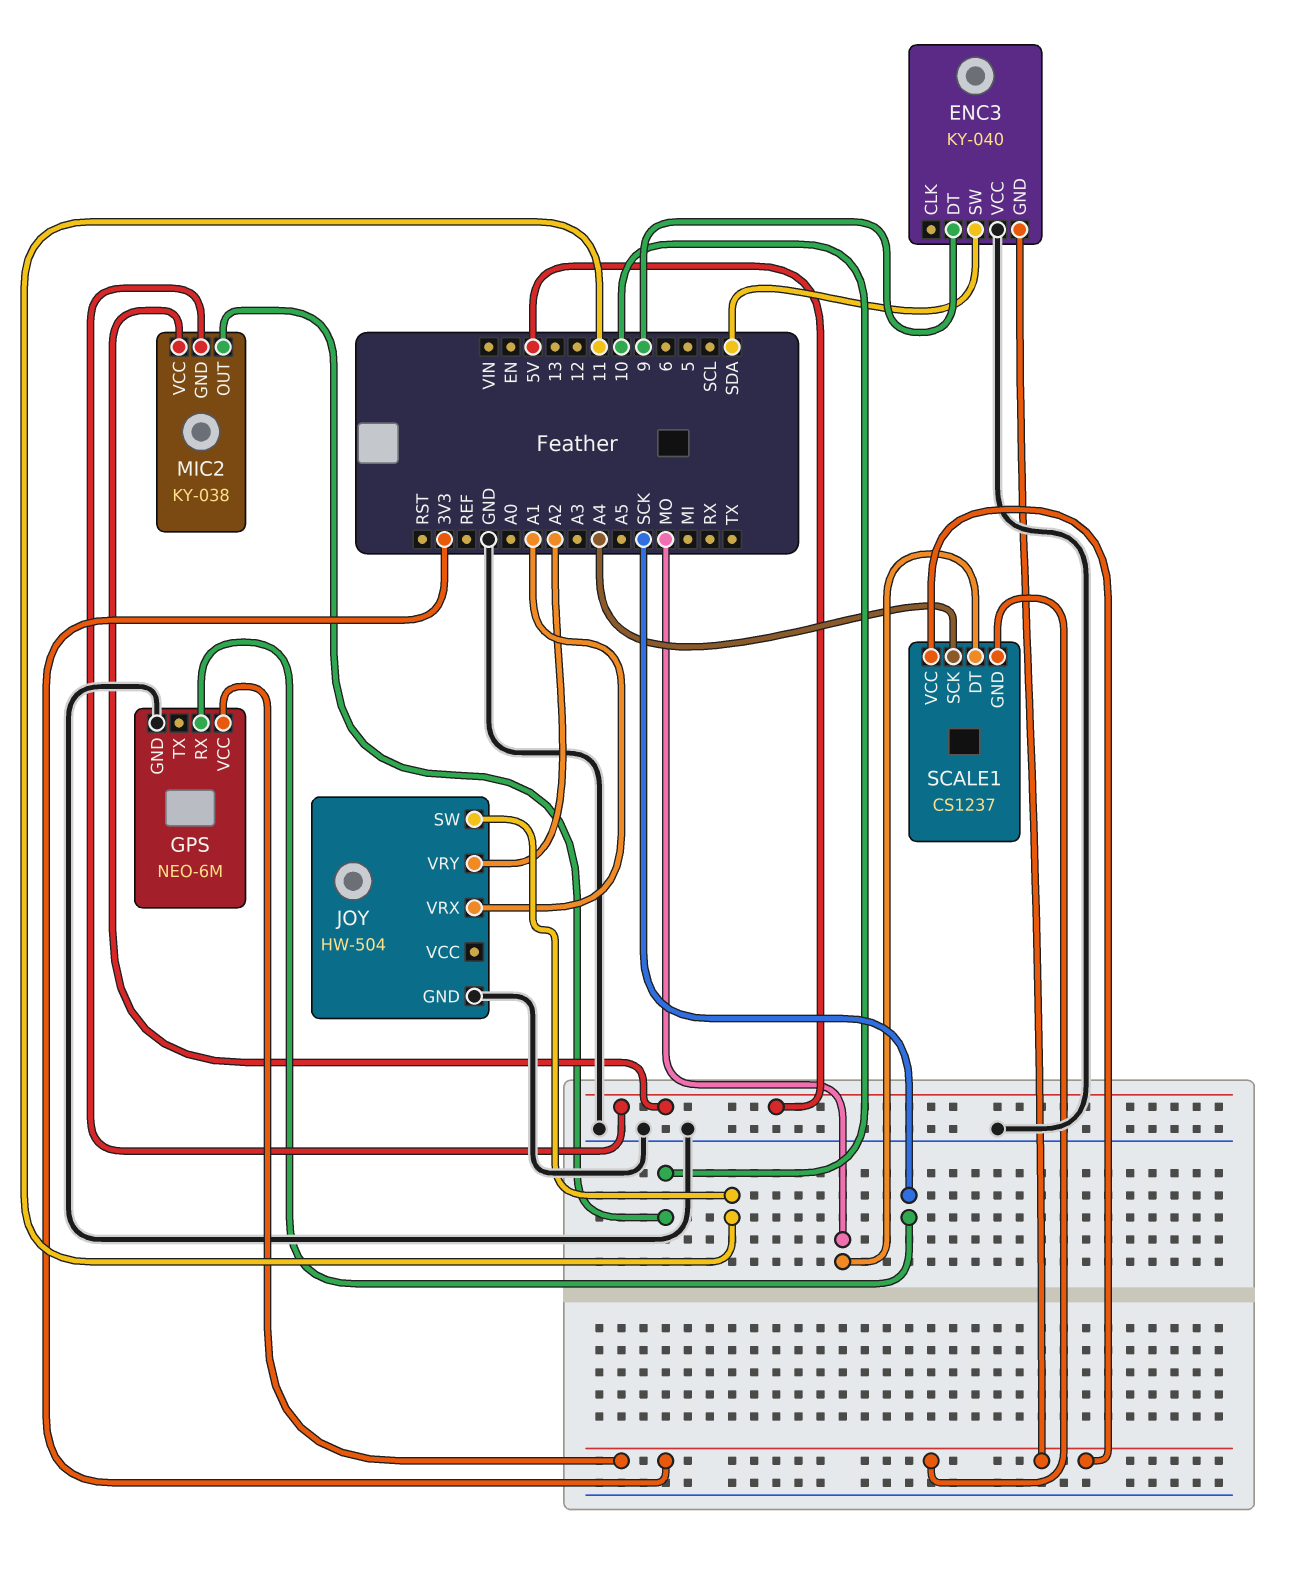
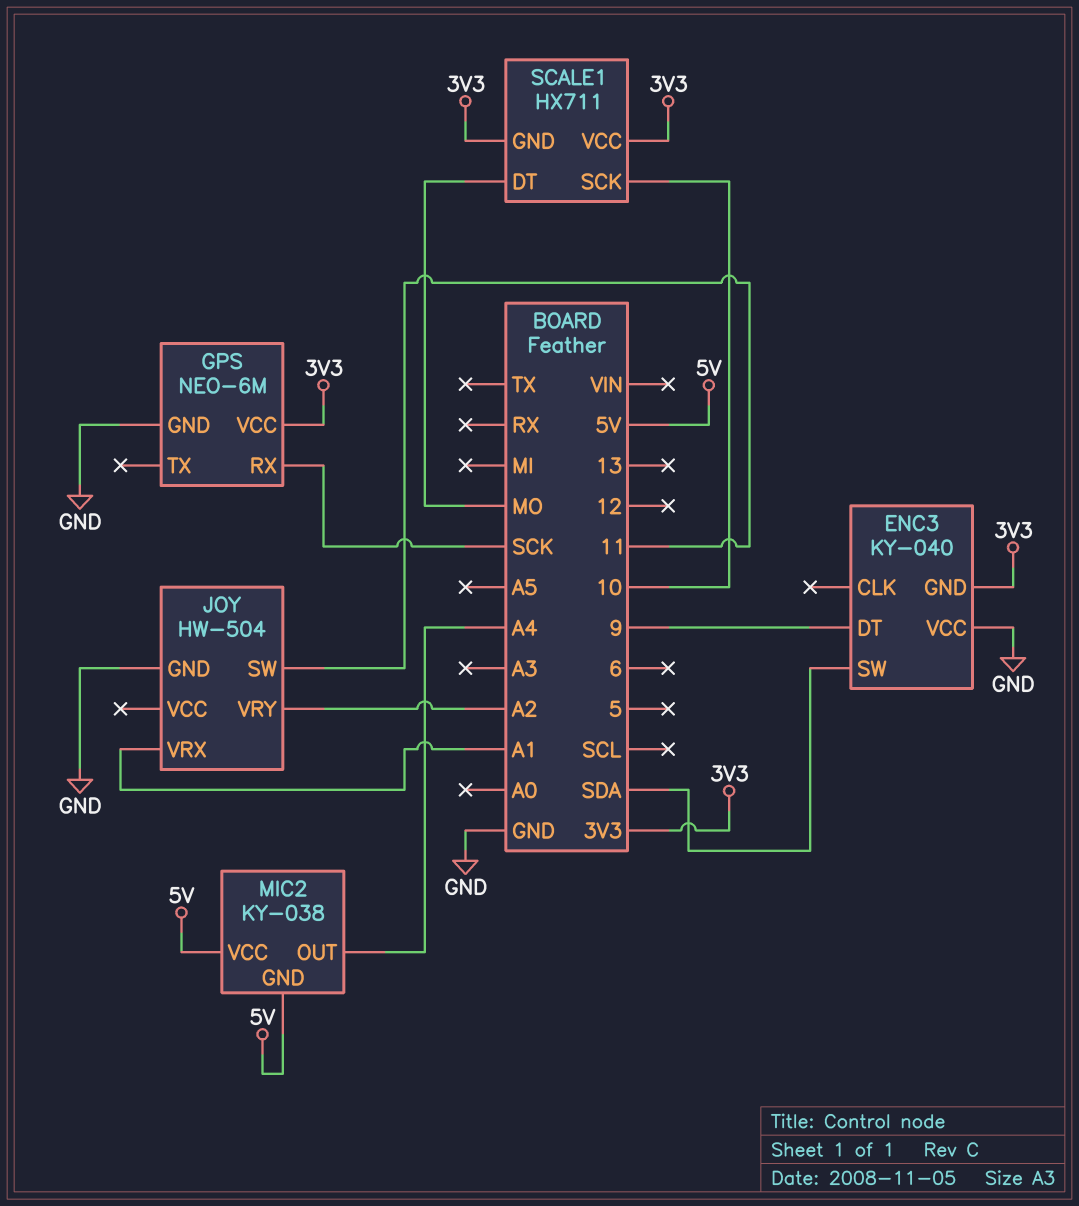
MIC2 pin OUT: 10 -> A4
SCALE1: CS1237 -> HX711
SCALE1 pin SCK: A4 -> 10

